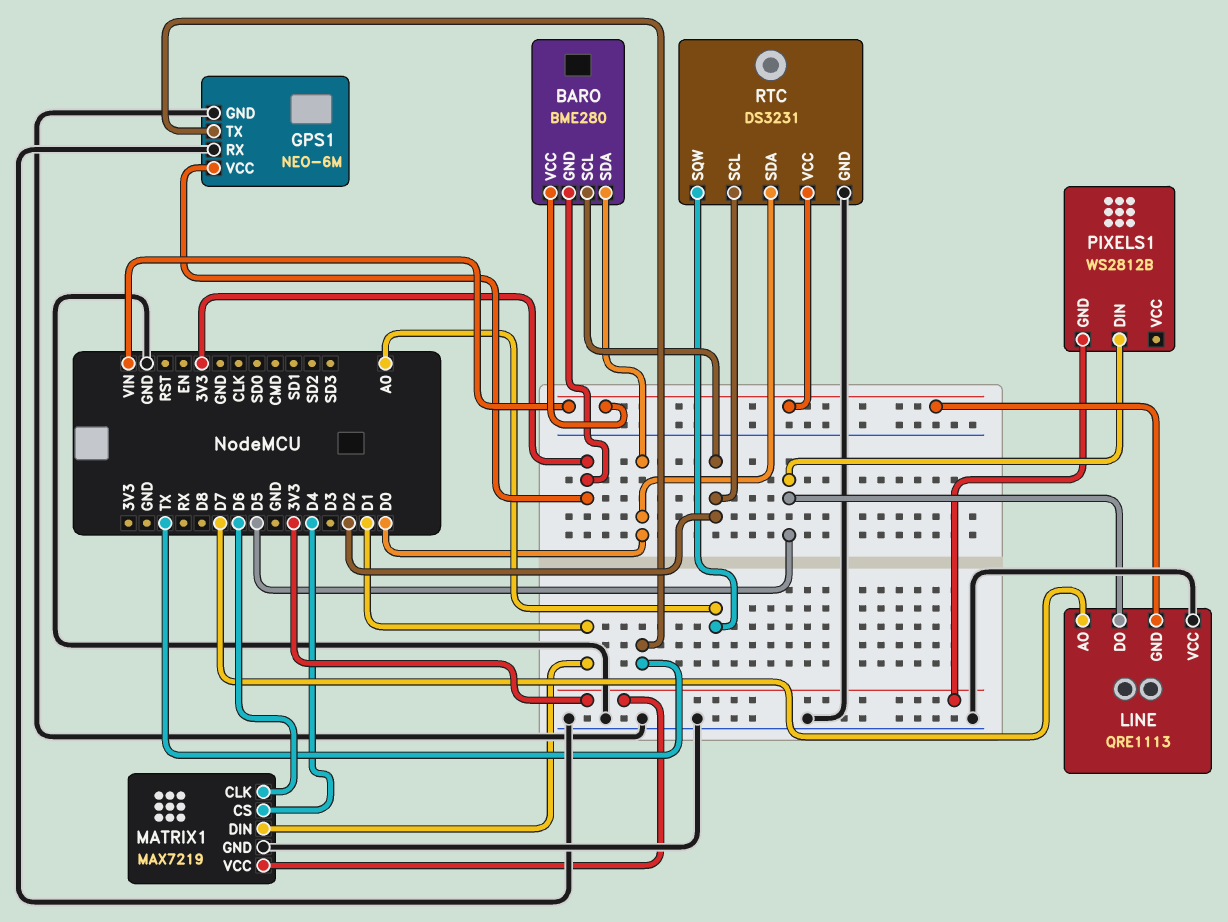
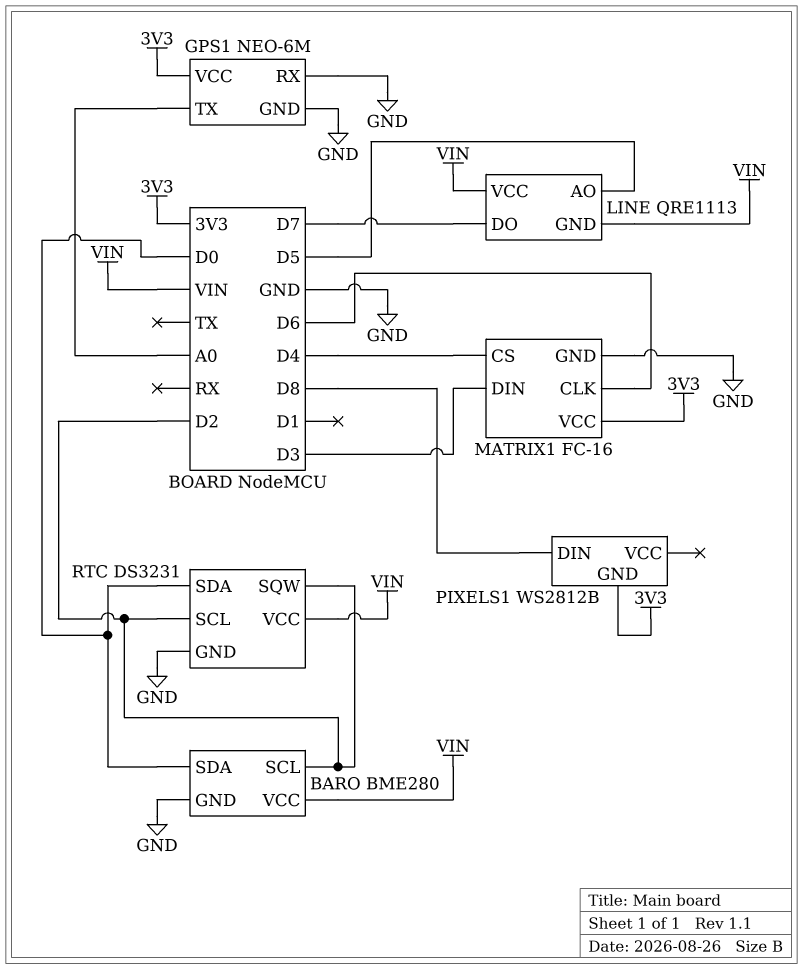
BARO pin GND: 3V3 -> GND
GPS1 pin TX: TX -> A0
LINE pin AO: D7 -> D5
LINE pin DO: D5 -> D7
LINE pin VCC: GND -> VIN
MATRIX1: MAX7219 -> FC-16
MATRIX1 pin DIN: D1 -> D3
PIXELS1 pin DIN: D5 -> D8
RTC pin SQW: A0 -> D2

